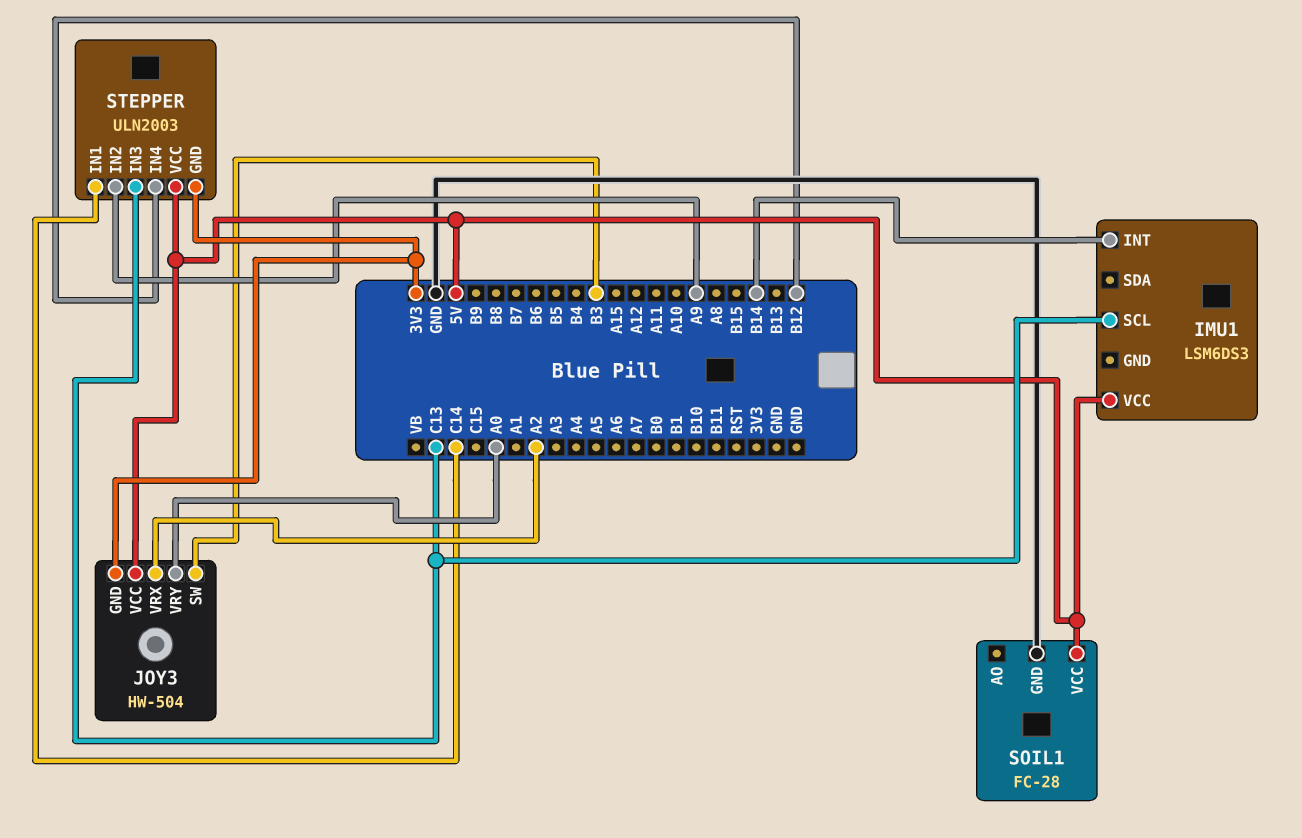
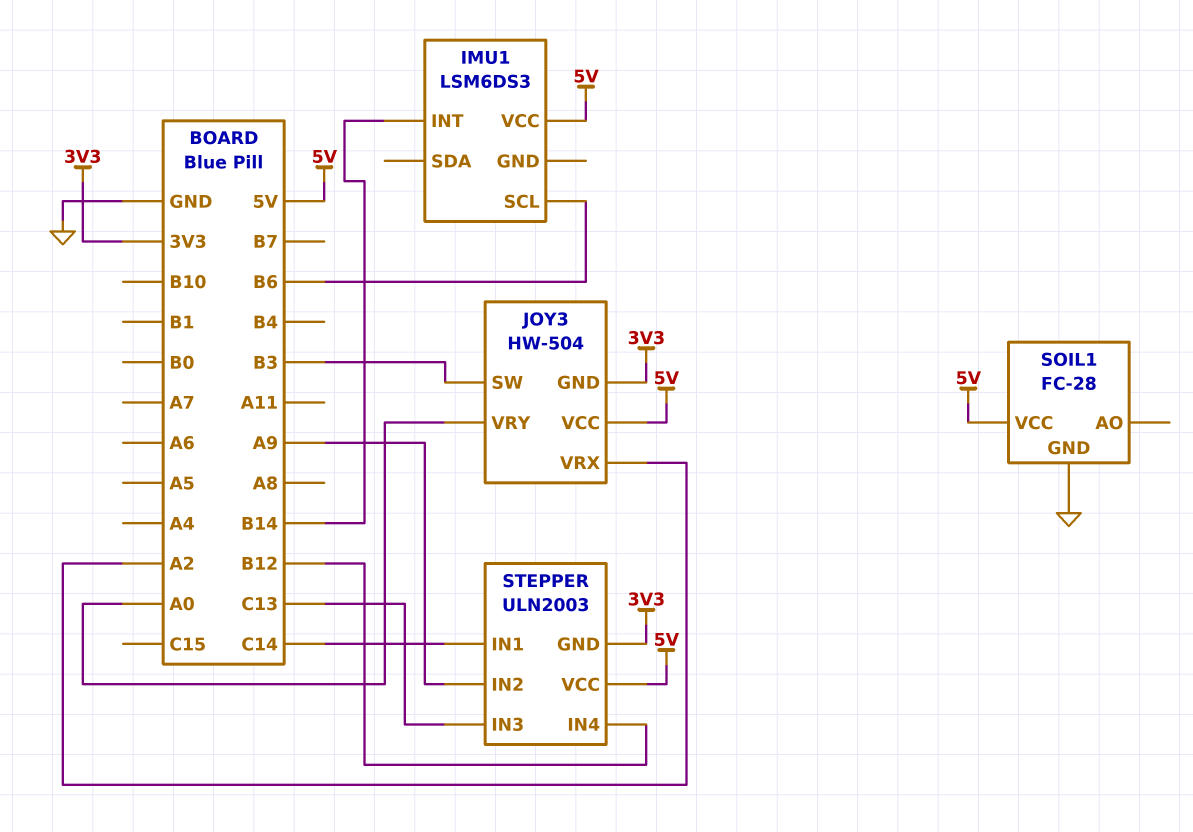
IMU1 pin SCL: C13 -> B6

